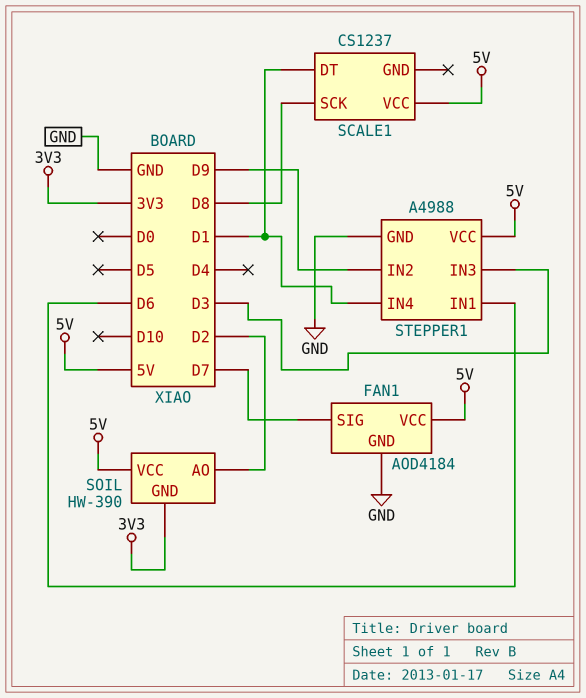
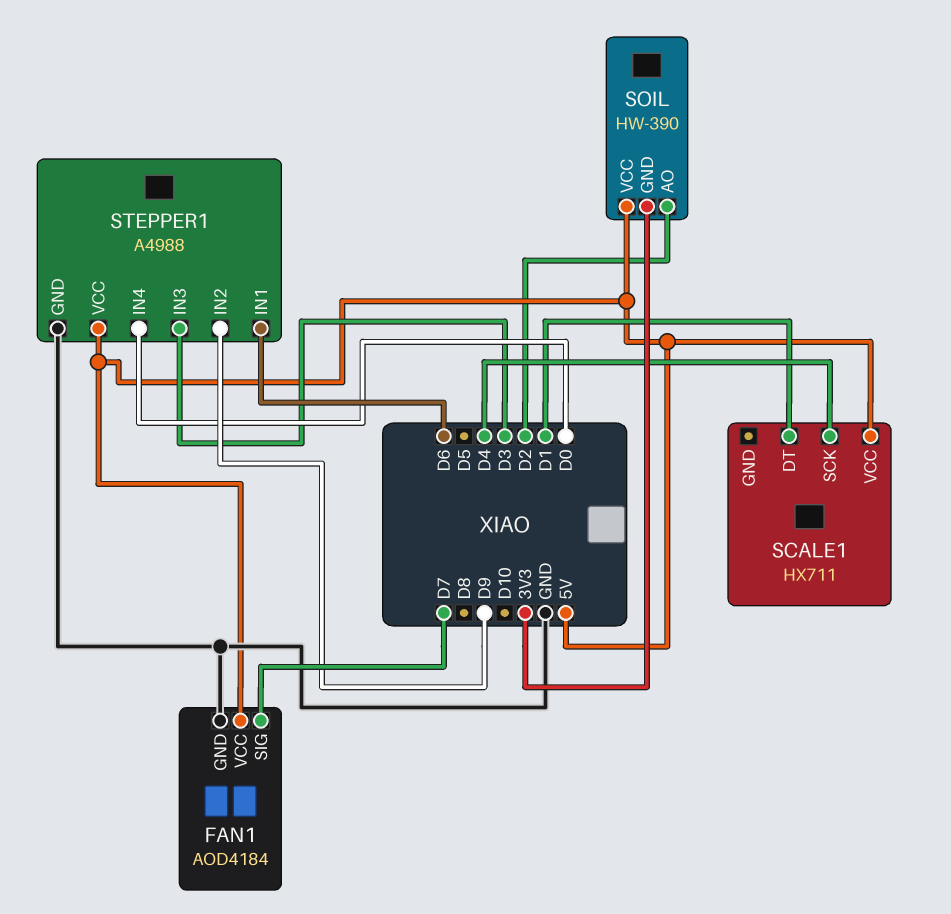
SCALE1: CS1237 -> HX711
SCALE1 pin SCK: D8 -> D4
STEPPER1 pin IN4: D1 -> D0

